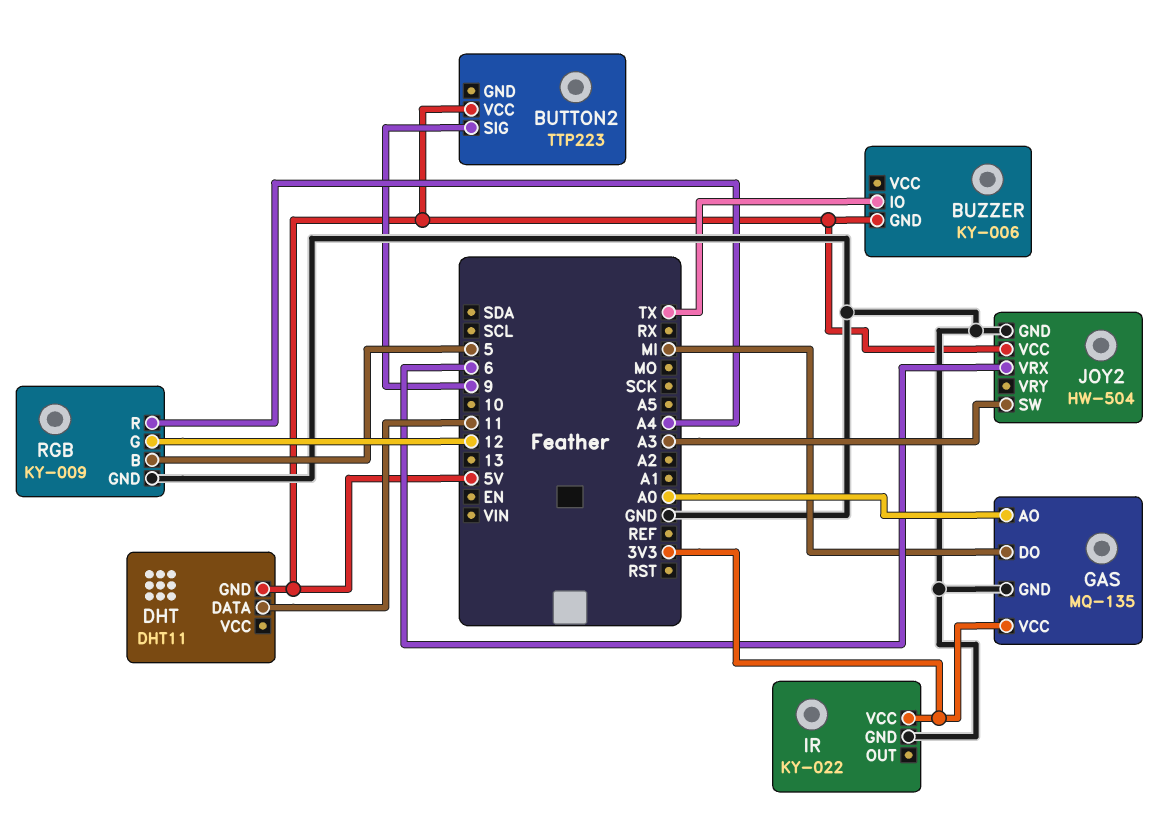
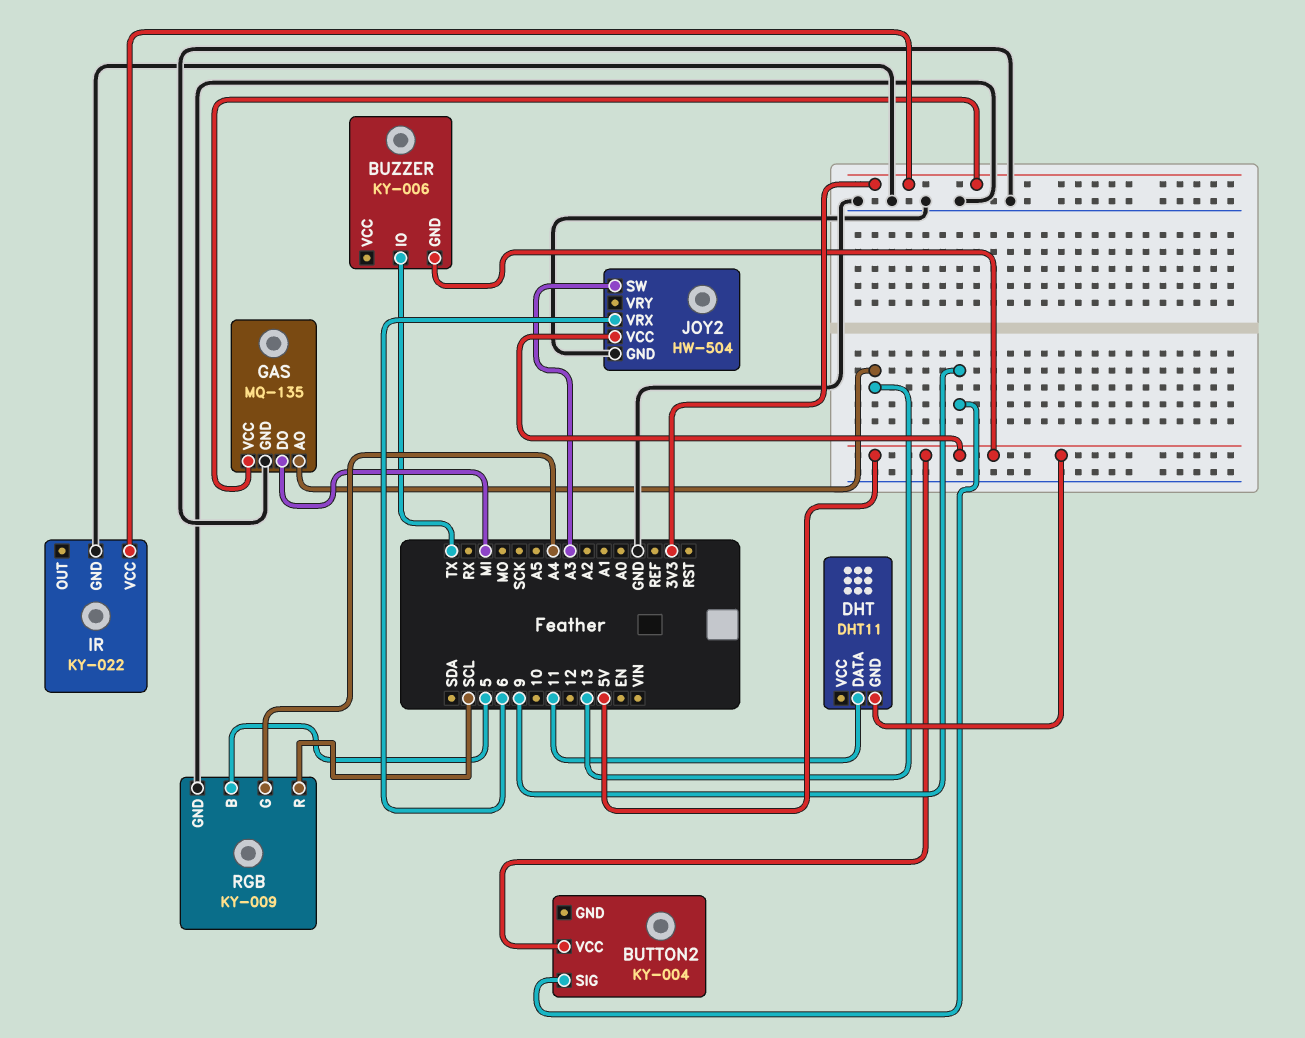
BUTTON2: TTP223 -> KY-004
GAS pin AO: A0 -> 13
RGB pin G: 12 -> A4
RGB pin R: A4 -> SCL

